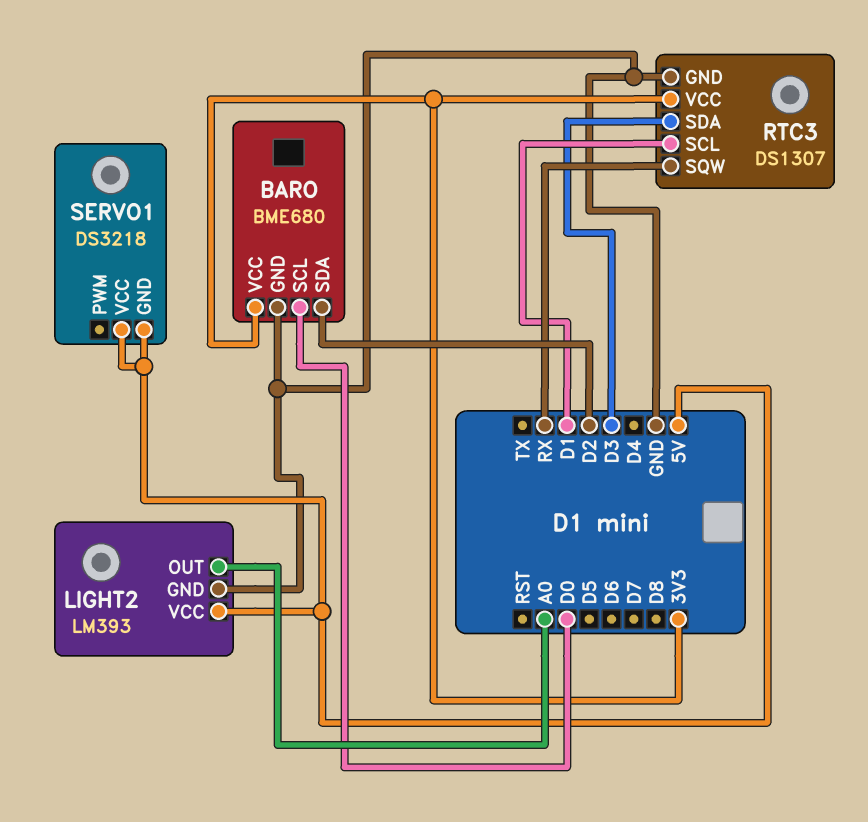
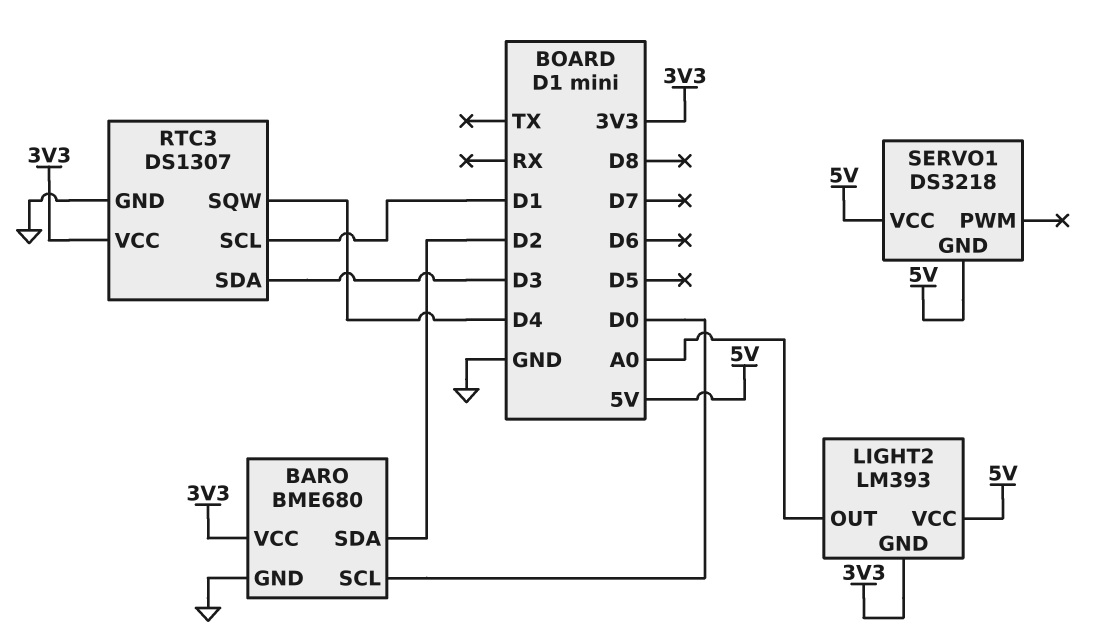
LIGHT2 pin GND: GND -> 3V3
RTC3 pin SQW: RX -> D4

